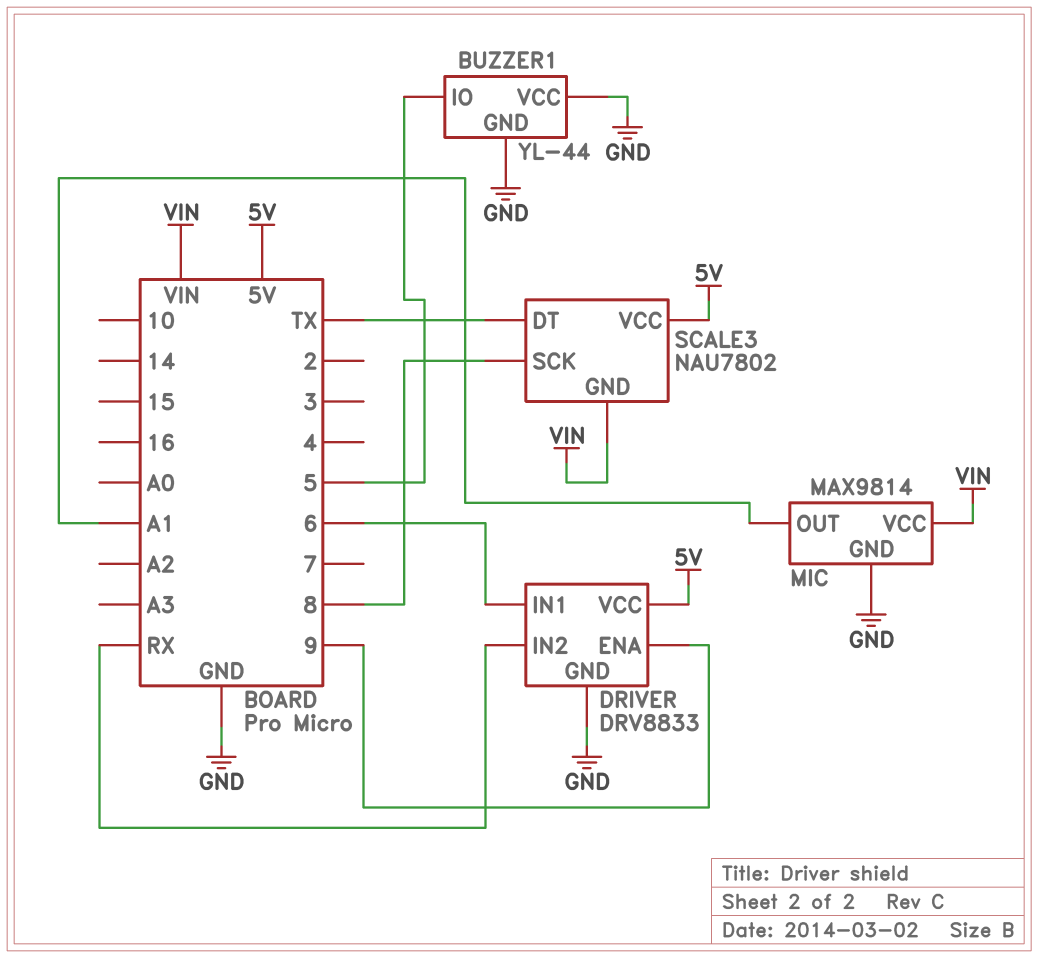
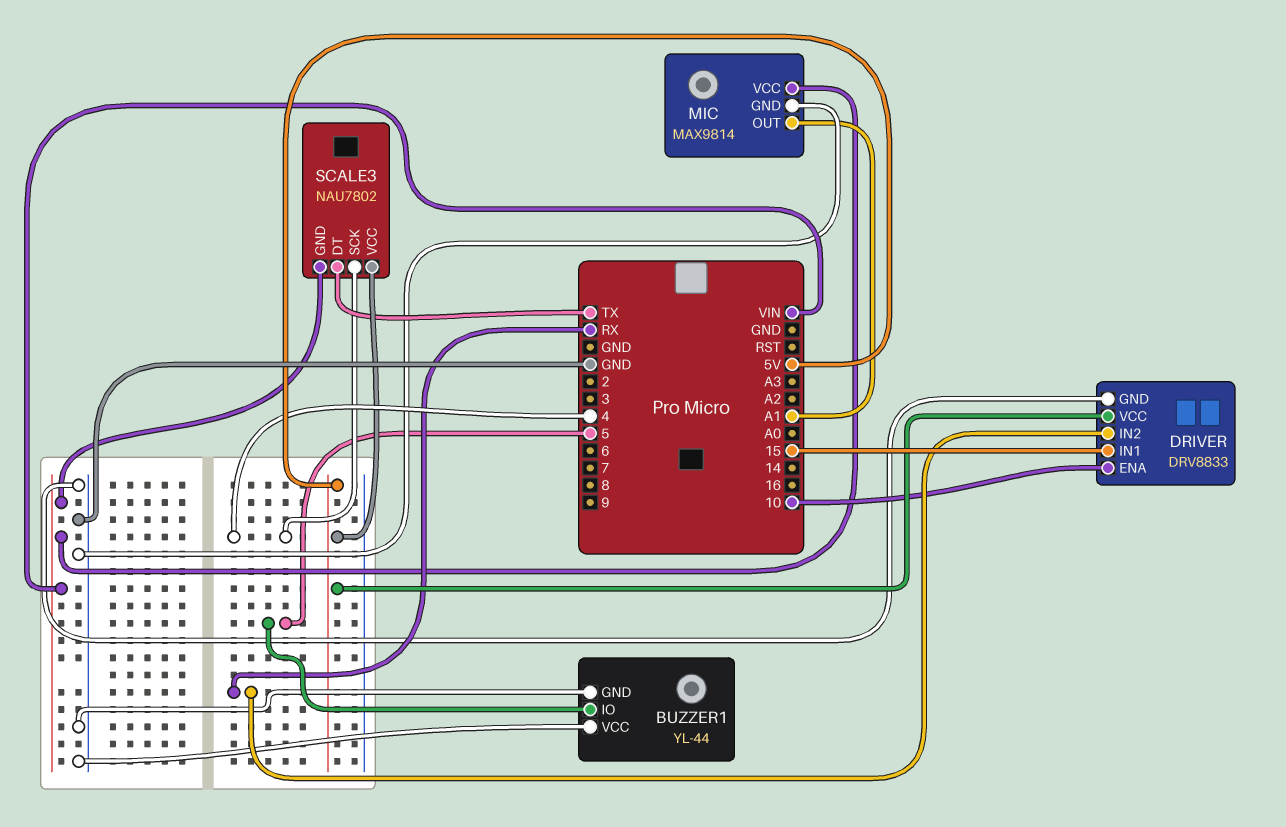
DRIVER pin ENA: 9 -> 10
DRIVER pin IN1: 6 -> 15
SCALE3 pin SCK: 8 -> 4

